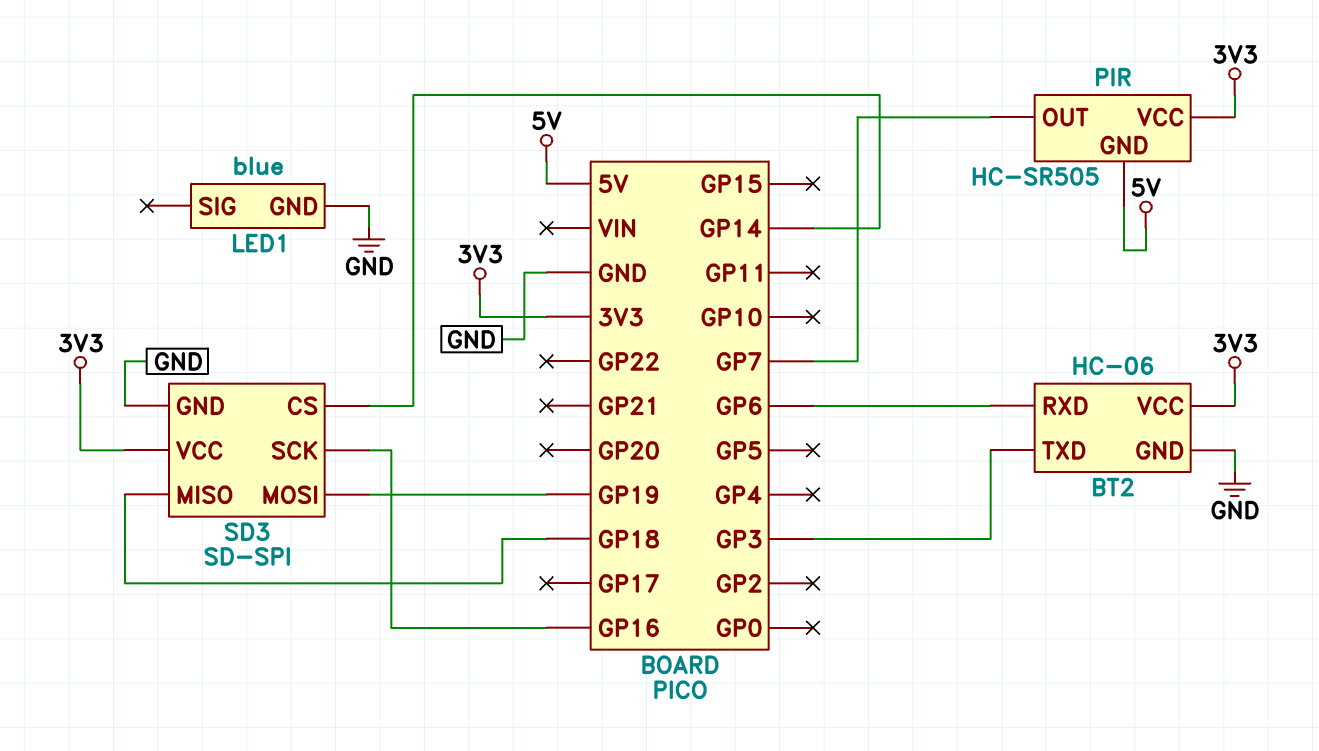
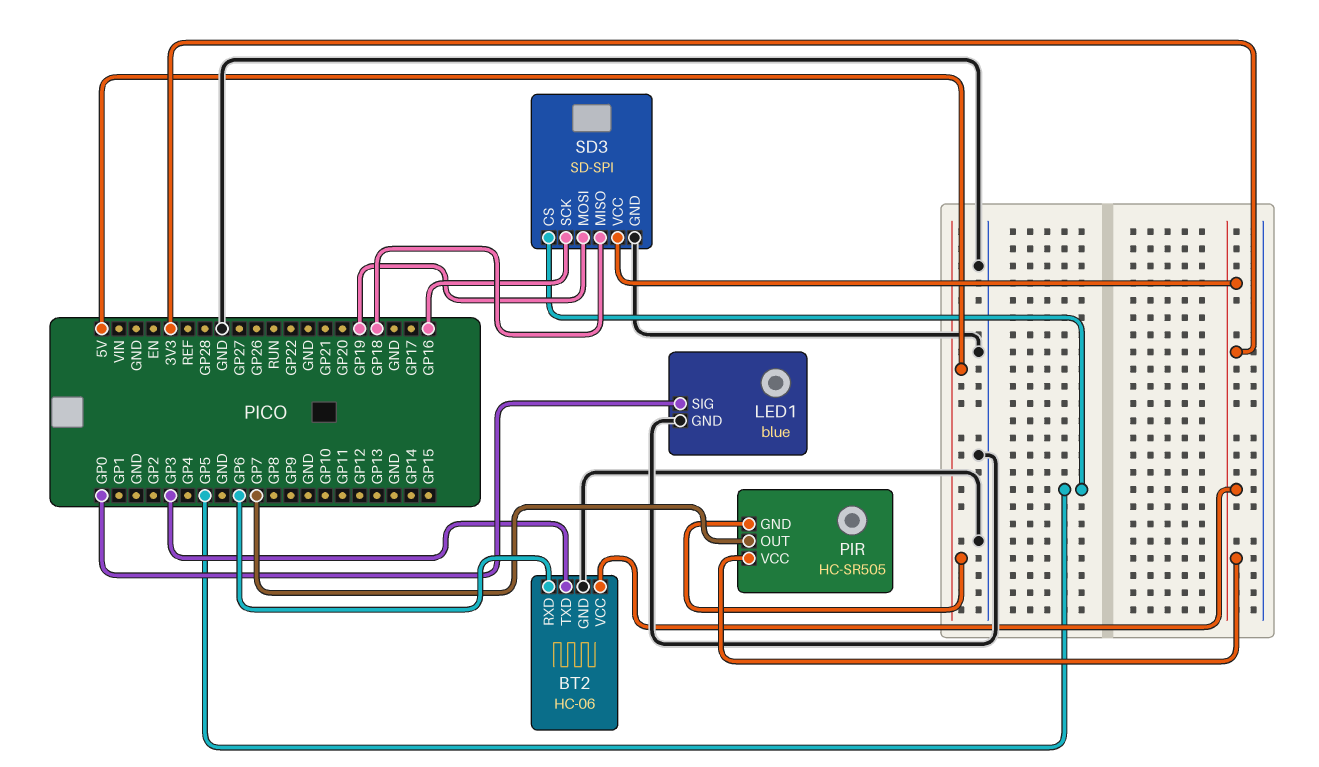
LED1 pin SIG: none -> GP0
SD3 pin CS: GP14 -> GP5

